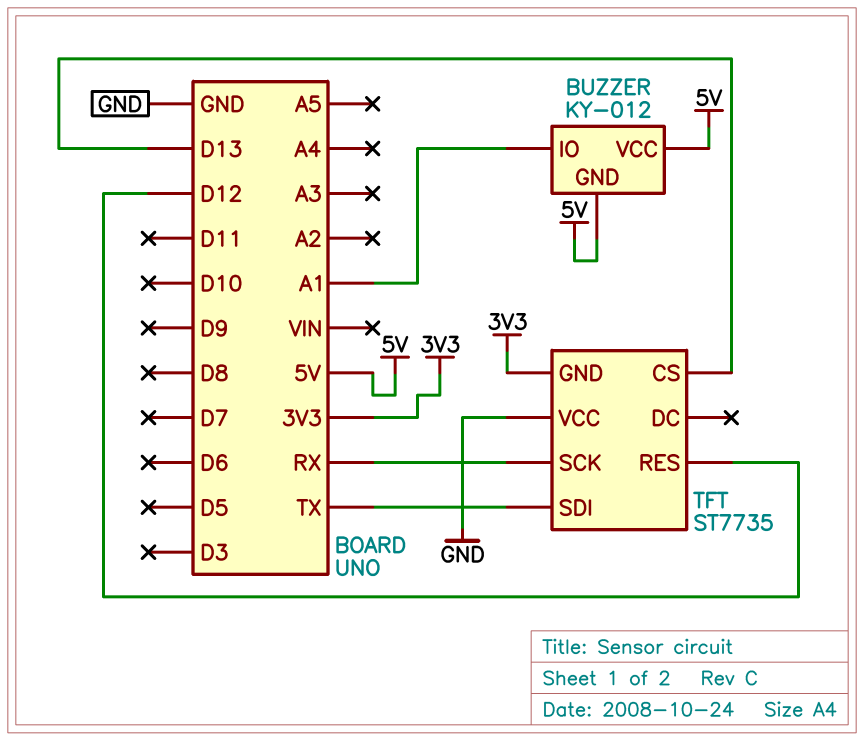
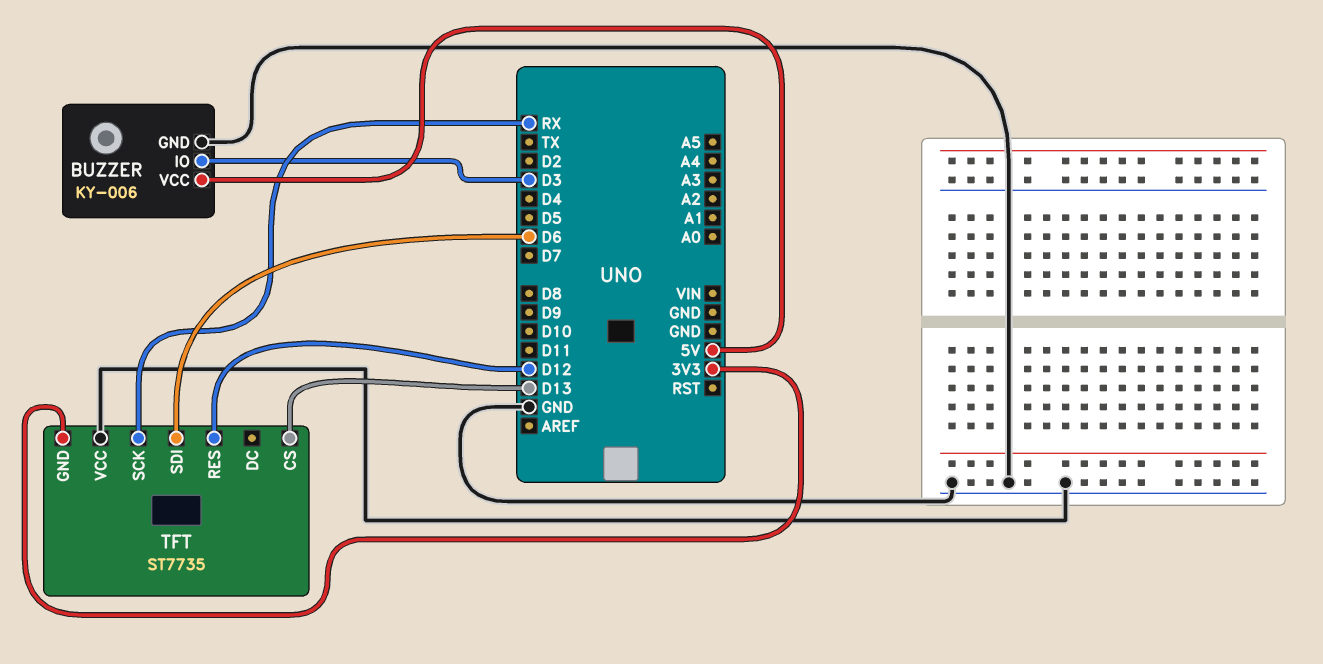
BUZZER: KY-012 -> KY-006
BUZZER pin GND: 5V -> GND
BUZZER pin IO: A1 -> D3
TFT pin SDI: TX -> D6

